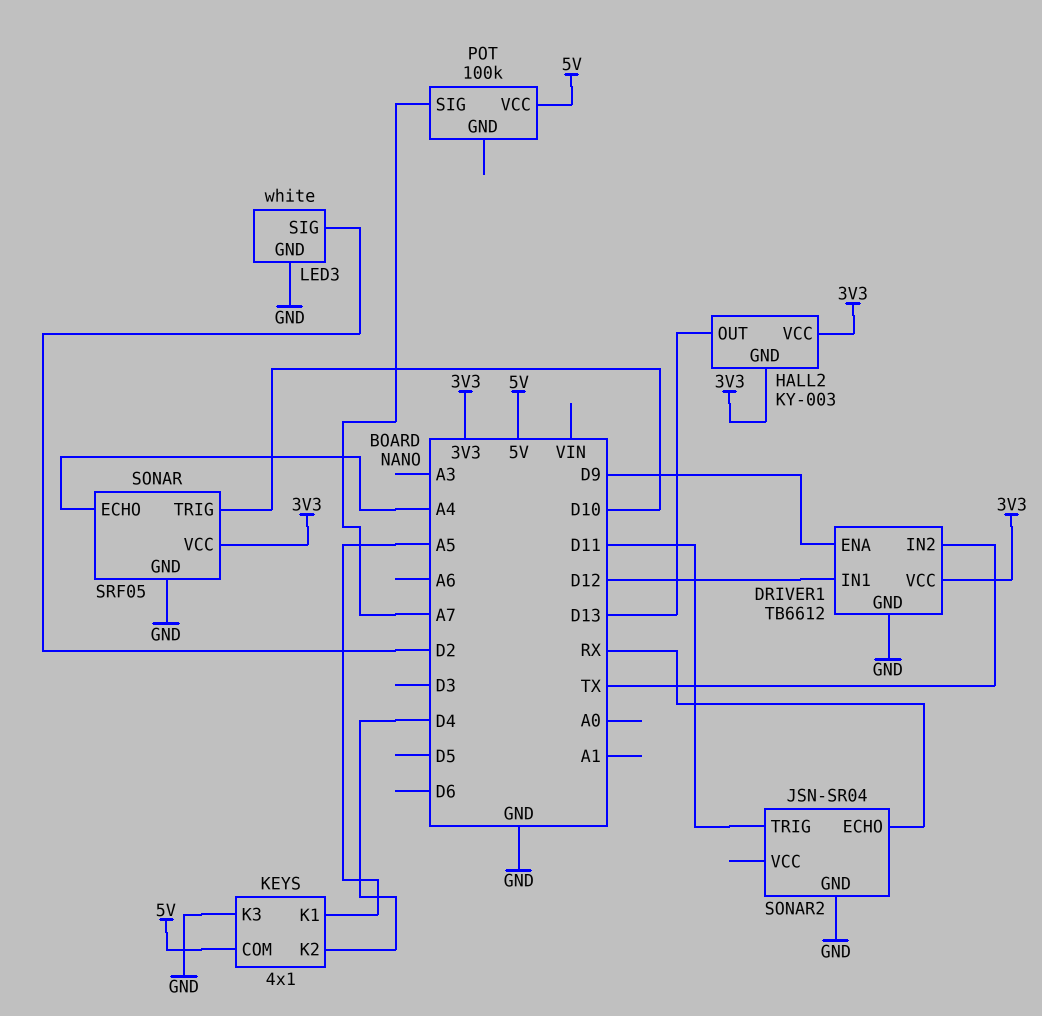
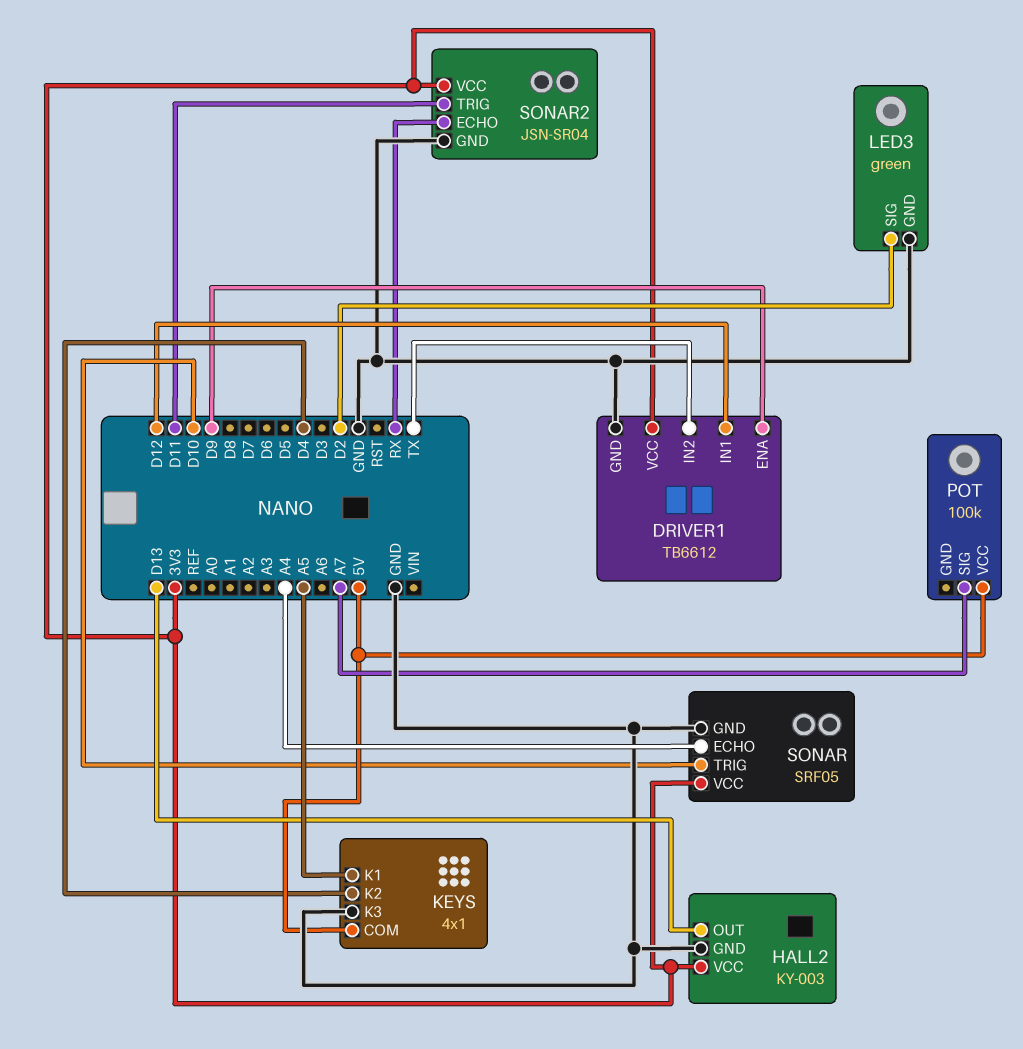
HALL2 pin GND: 3V3 -> GND
LED3: white -> green
SONAR2 pin VCC: none -> 3V3

